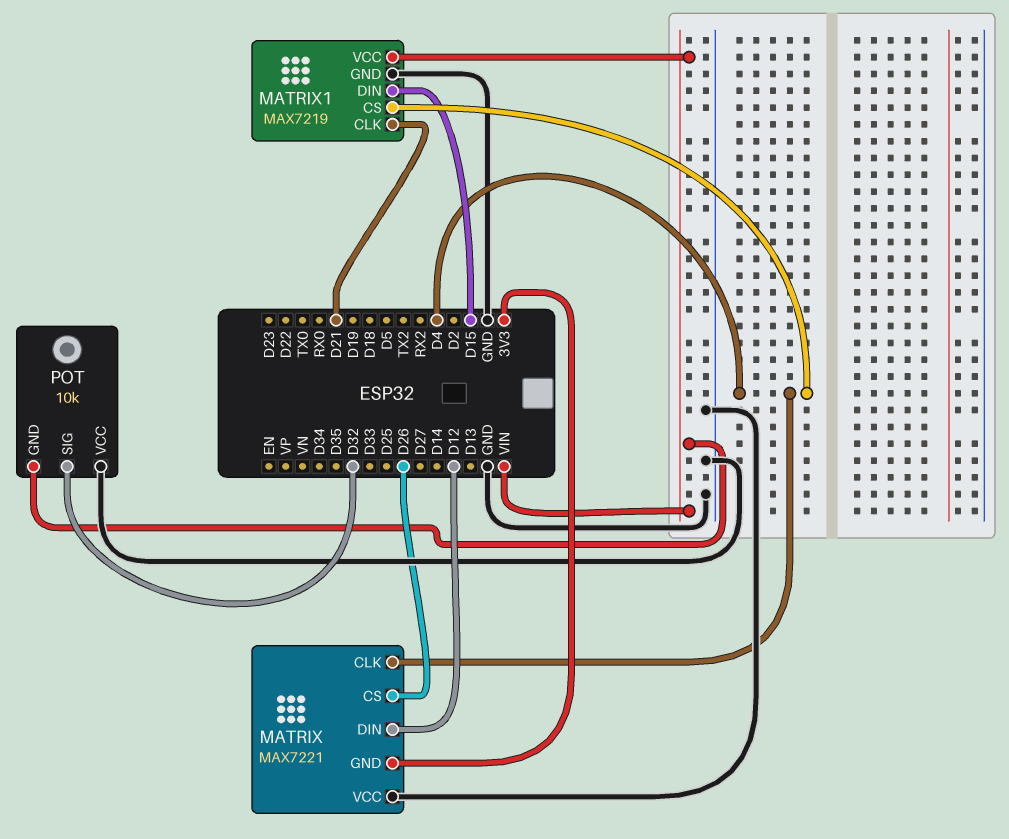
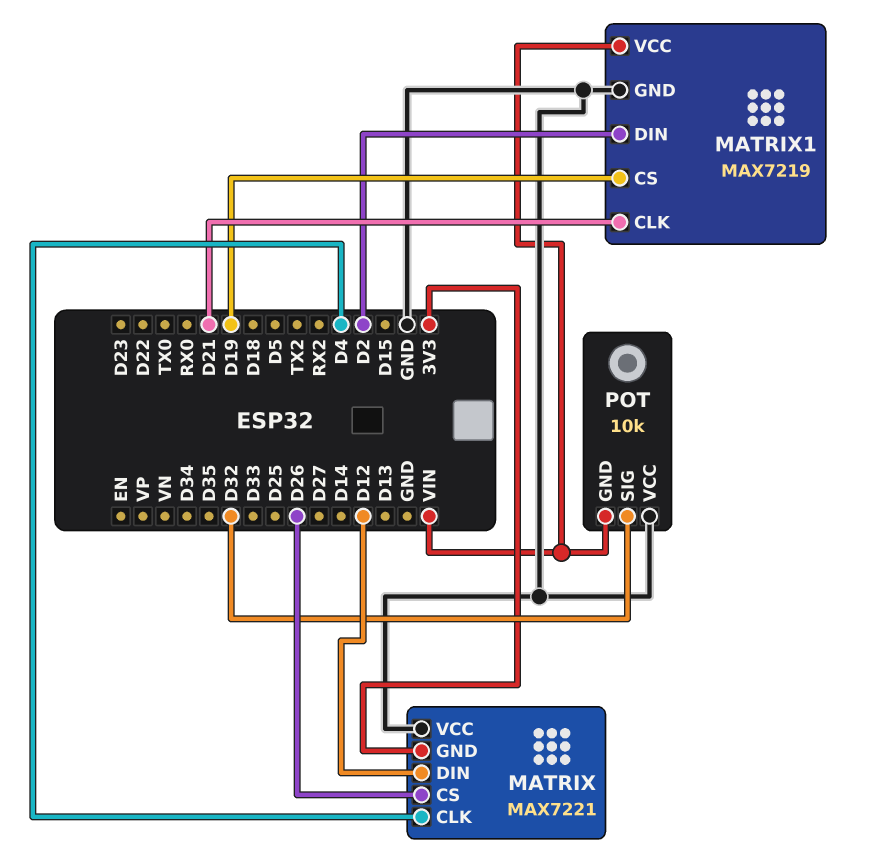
MATRIX1 pin CS: D4 -> D19
MATRIX1 pin DIN: D15 -> D2

